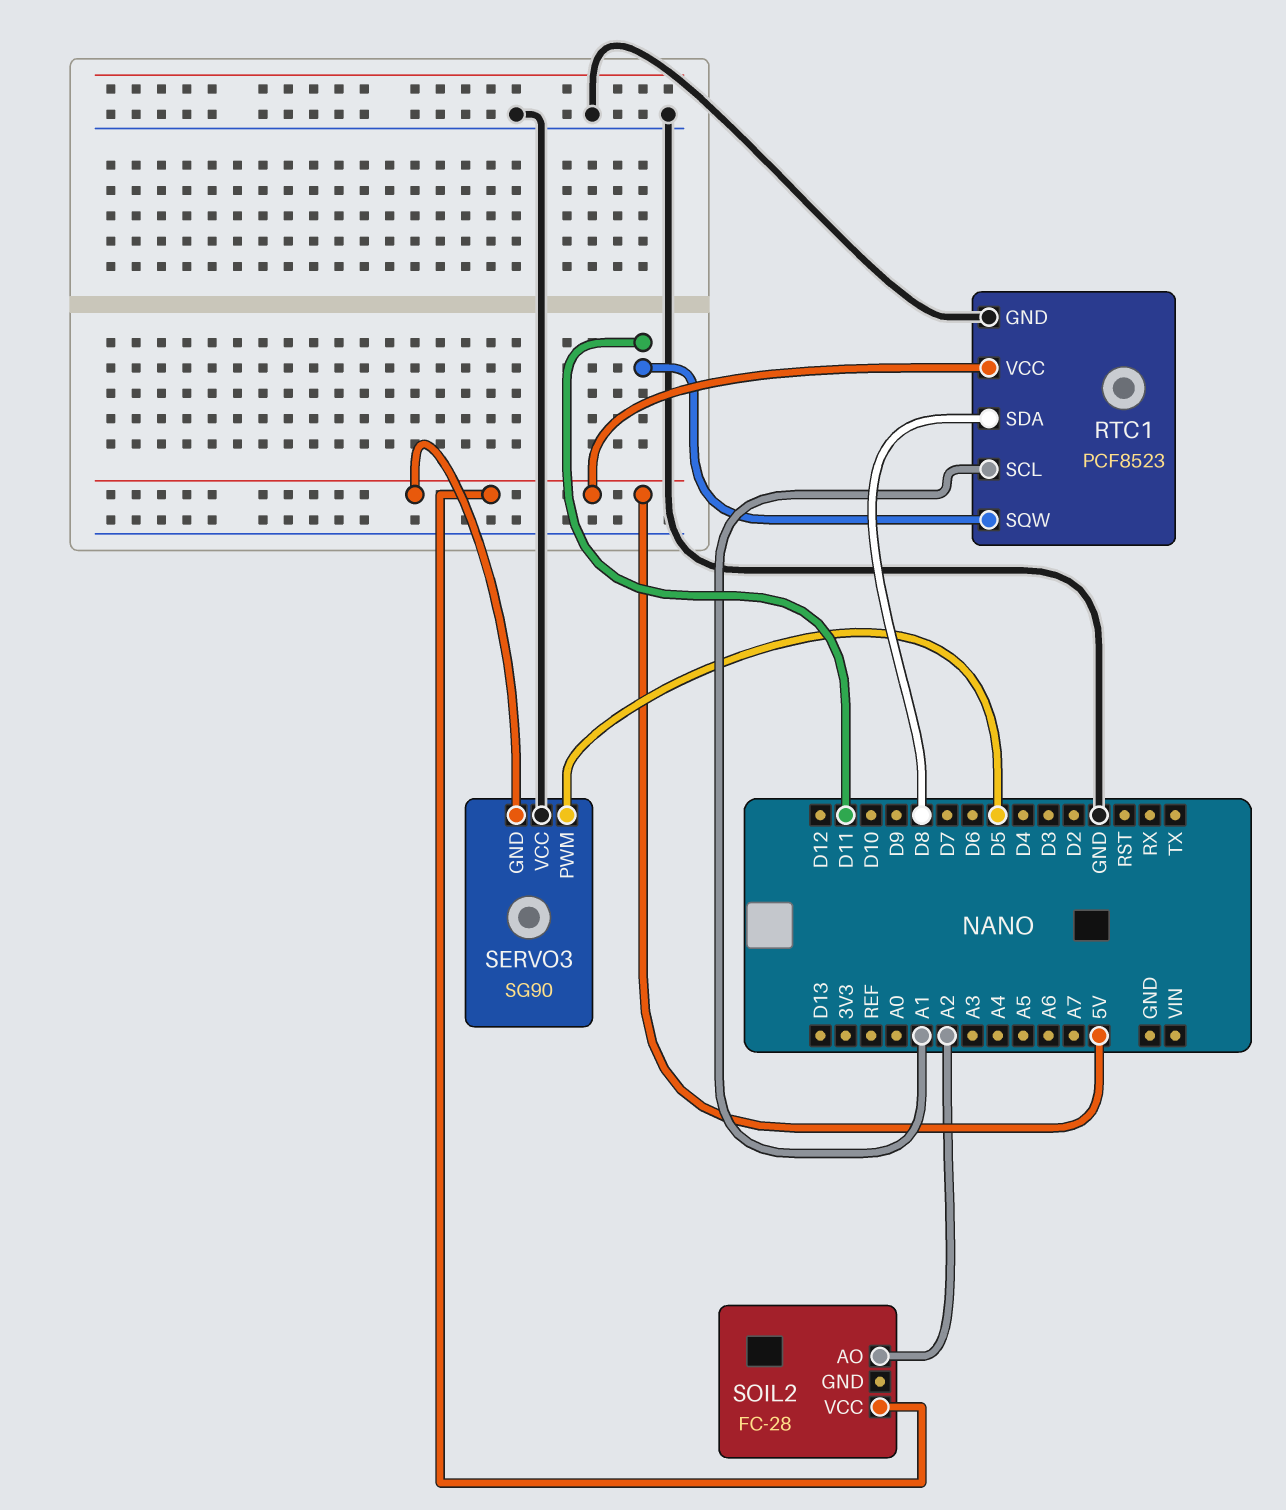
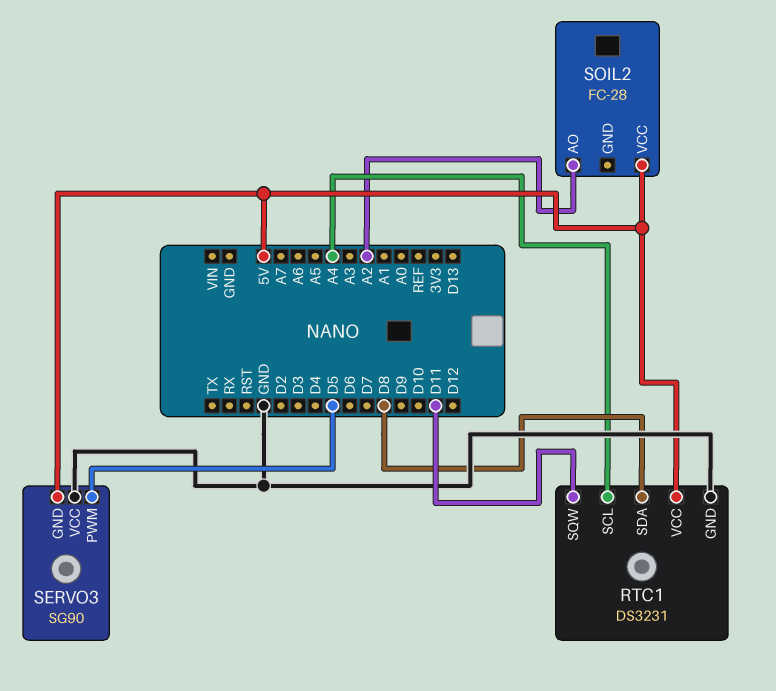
RTC1: PCF8523 -> DS3231
RTC1 pin SCL: A1 -> A4

